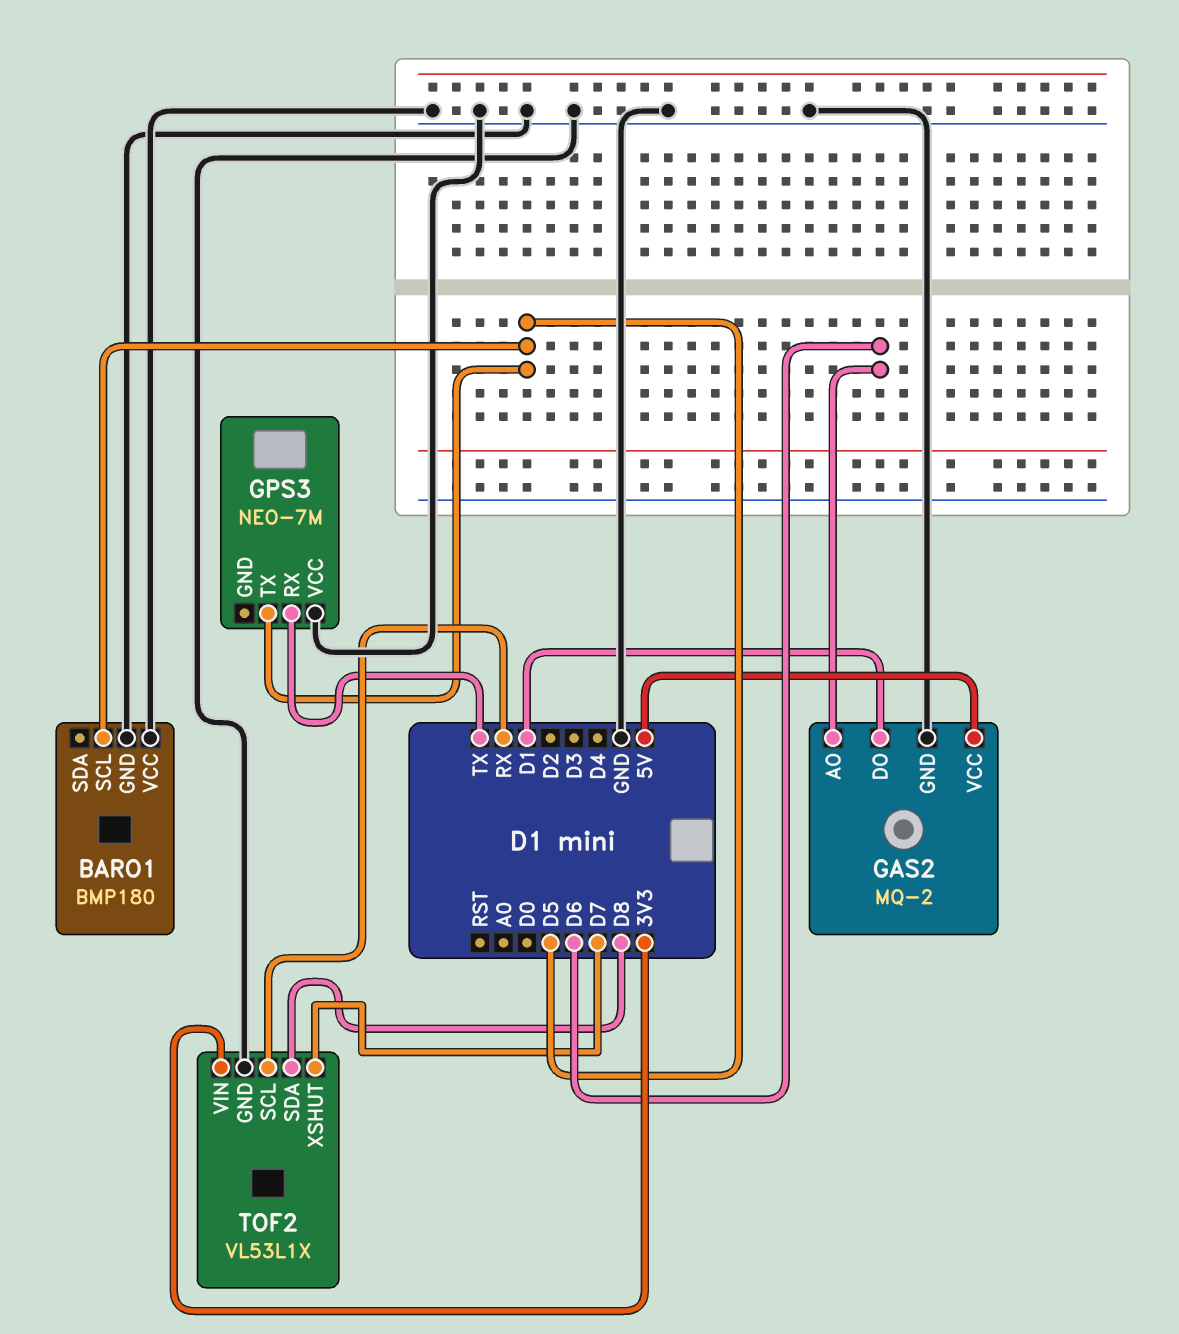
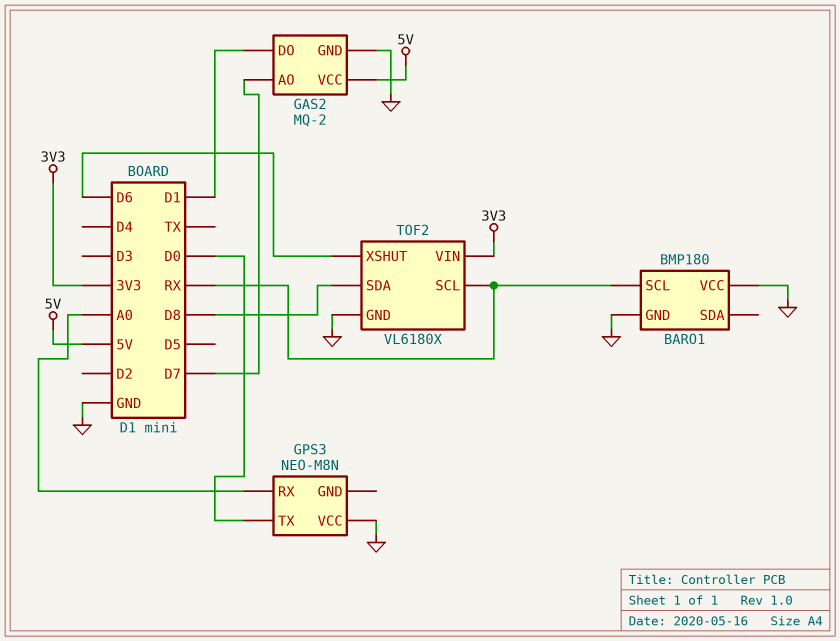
BARO1 pin SCL: D5 -> RX
GAS2 pin AO: D6 -> D7
GPS3: NEO-7M -> NEO-M8N
GPS3 pin RX: TX -> A0
GPS3 pin TX: D5 -> D0
TOF2: VL53L1X -> VL6180X
TOF2 pin XSHUT: D7 -> D6

